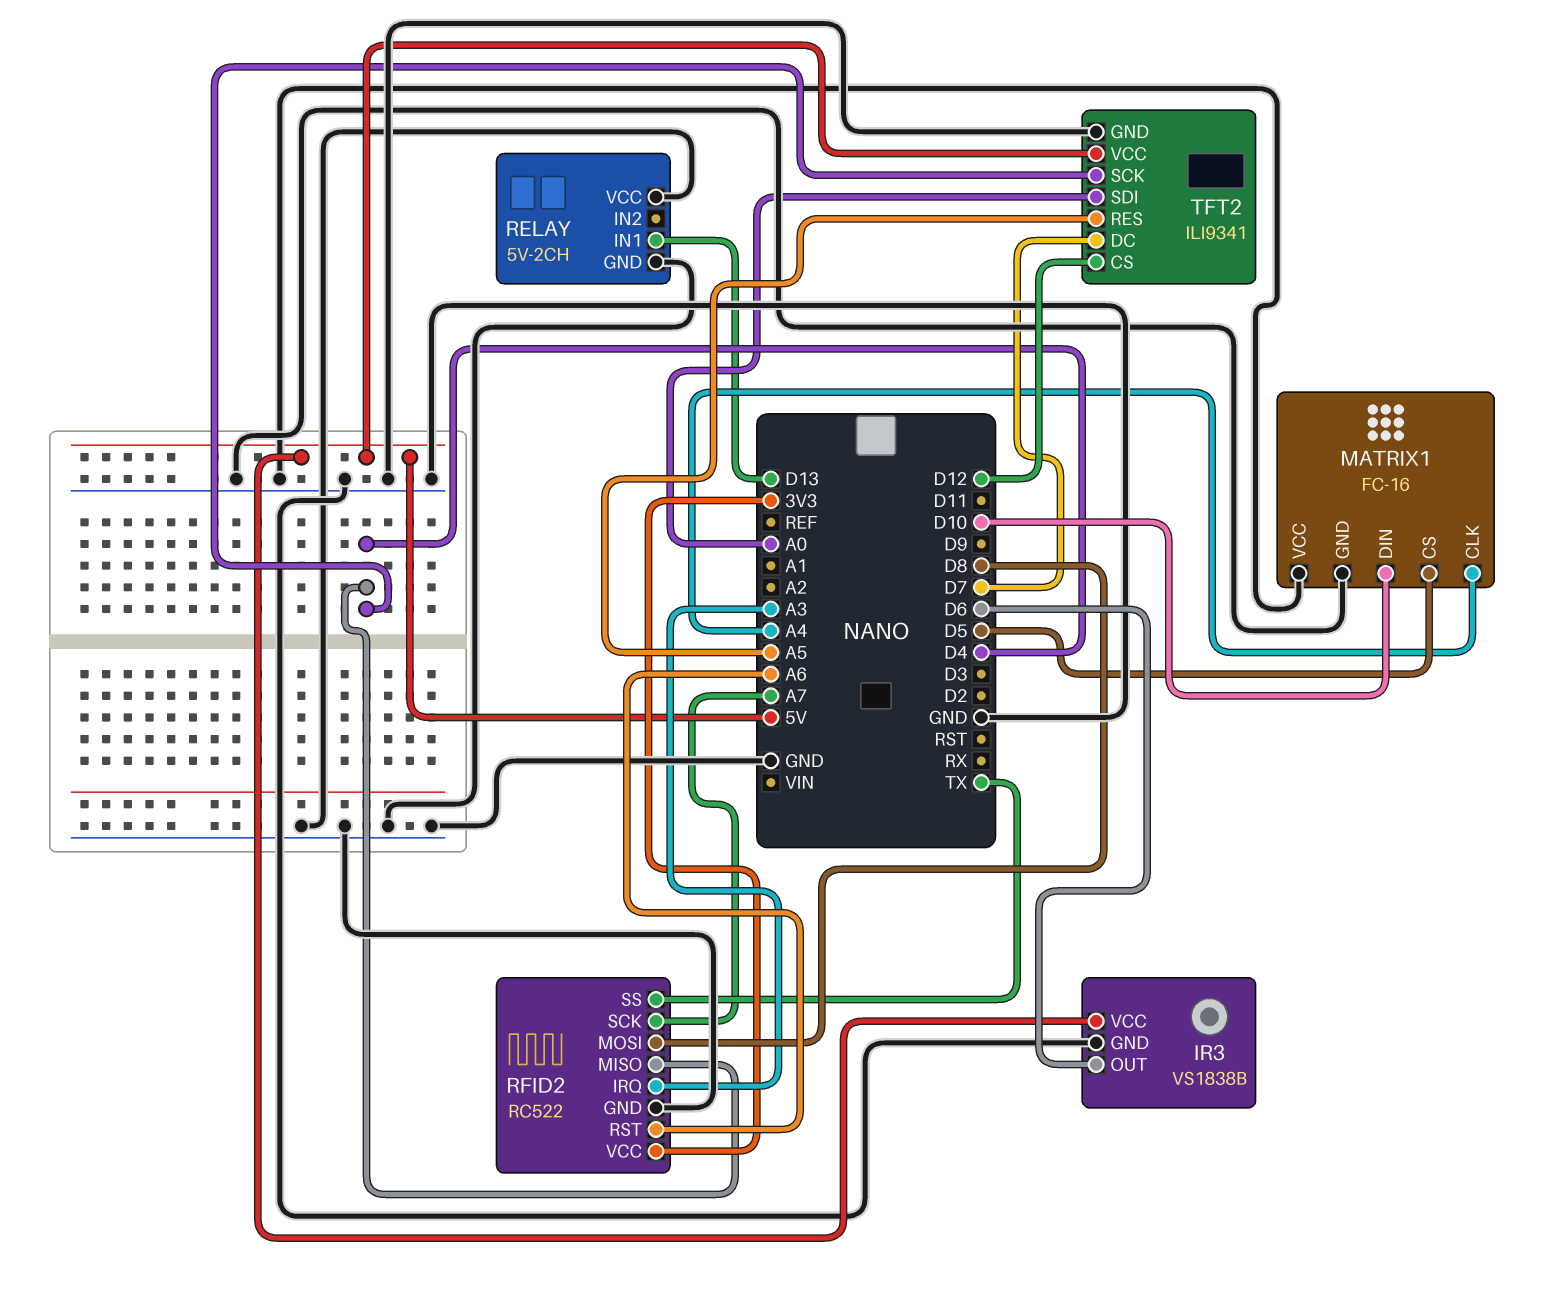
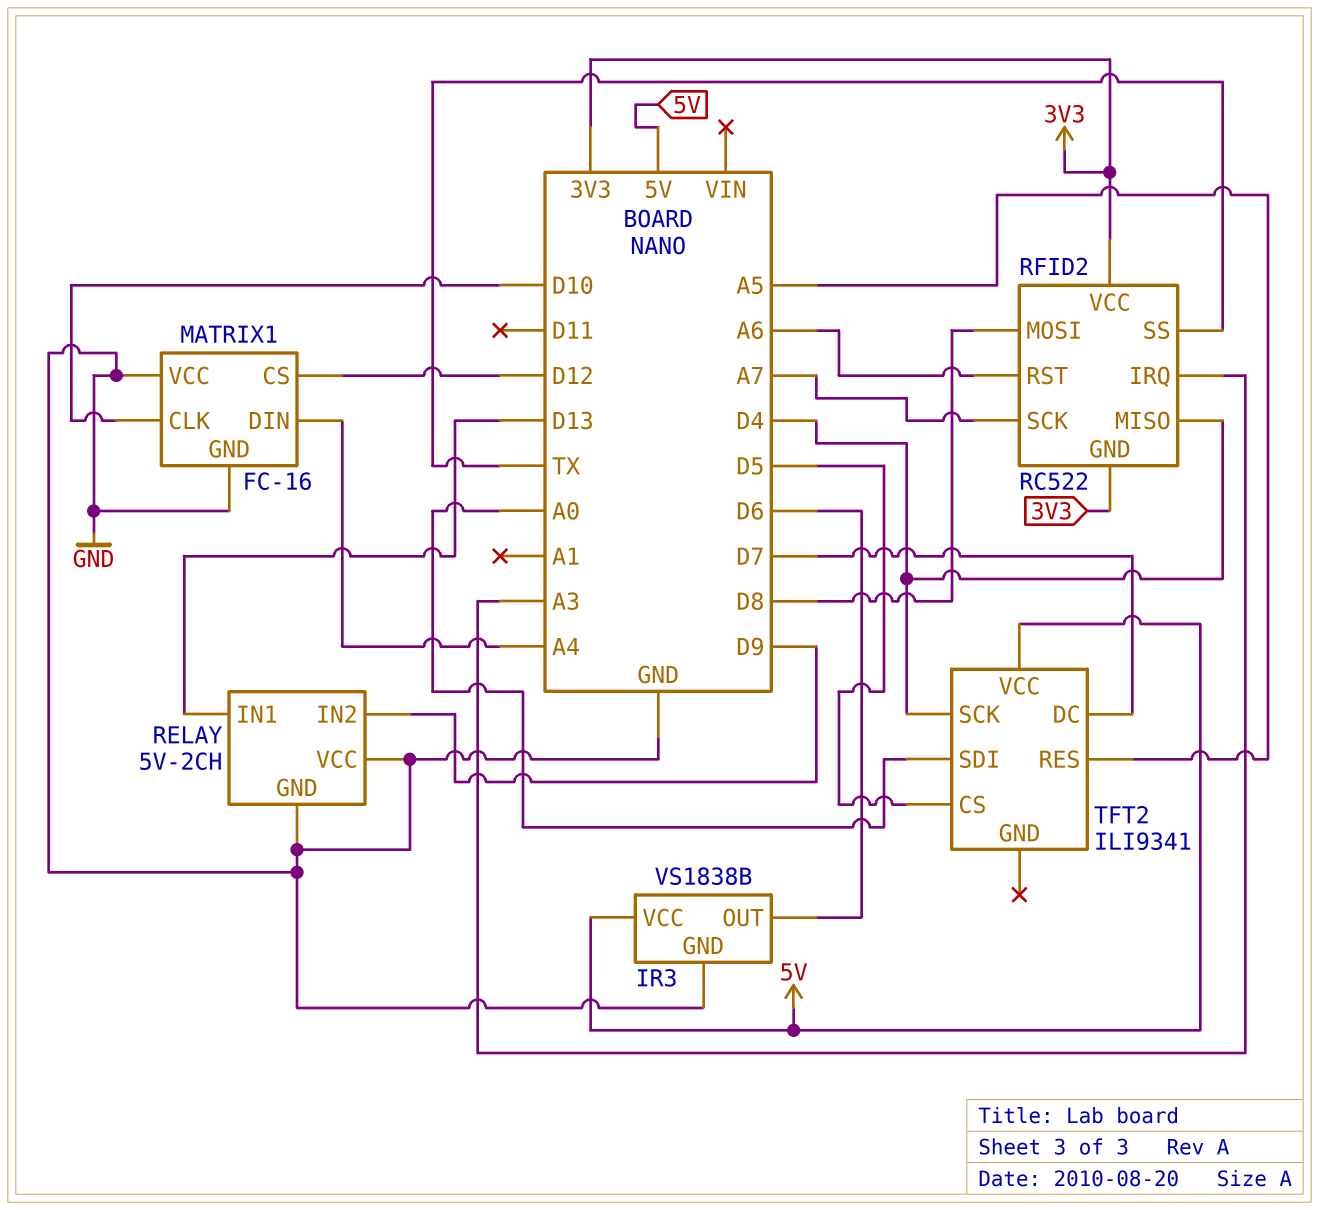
MATRIX1 pin CLK: A4 -> D10
MATRIX1 pin CS: D5 -> D12
MATRIX1 pin DIN: D10 -> A4
RELAY pin IN2: none -> D9
RFID2 pin GND: GND -> 3V3
TFT2 pin CS: D12 -> D5
TFT2 pin GND: GND -> none

